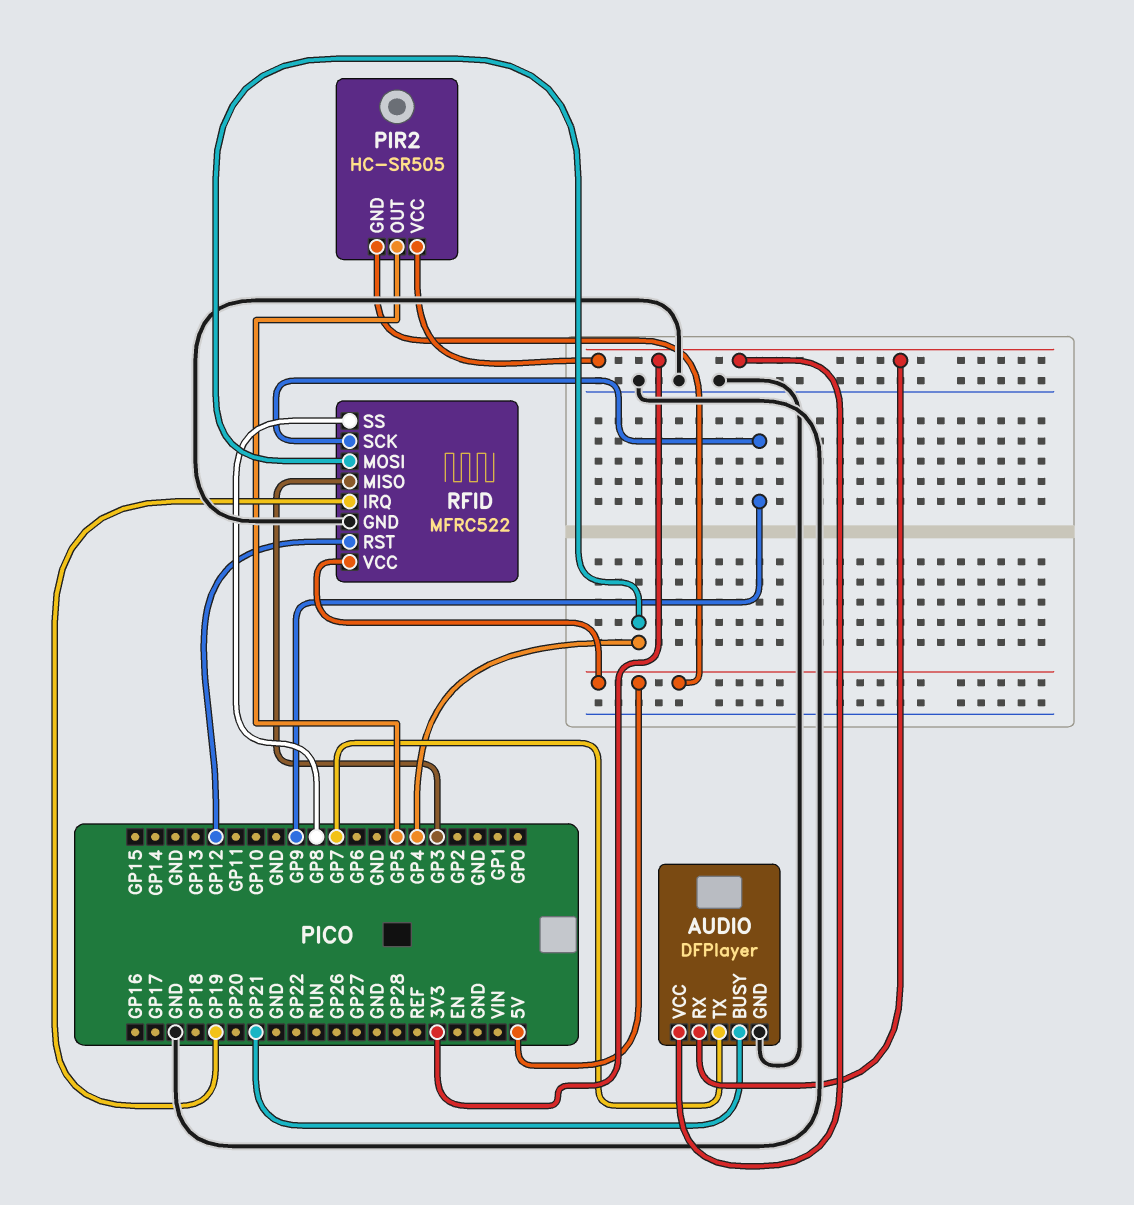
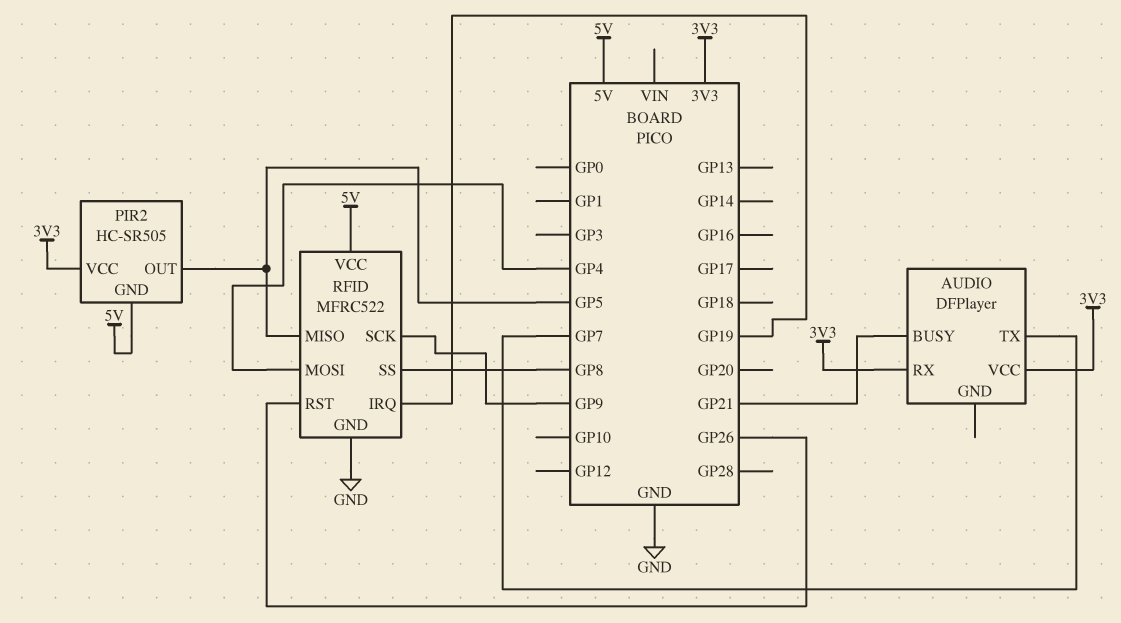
AUDIO pin GND: GND -> none
RFID pin MISO: GP3 -> GP5
RFID pin RST: GP12 -> GP26

